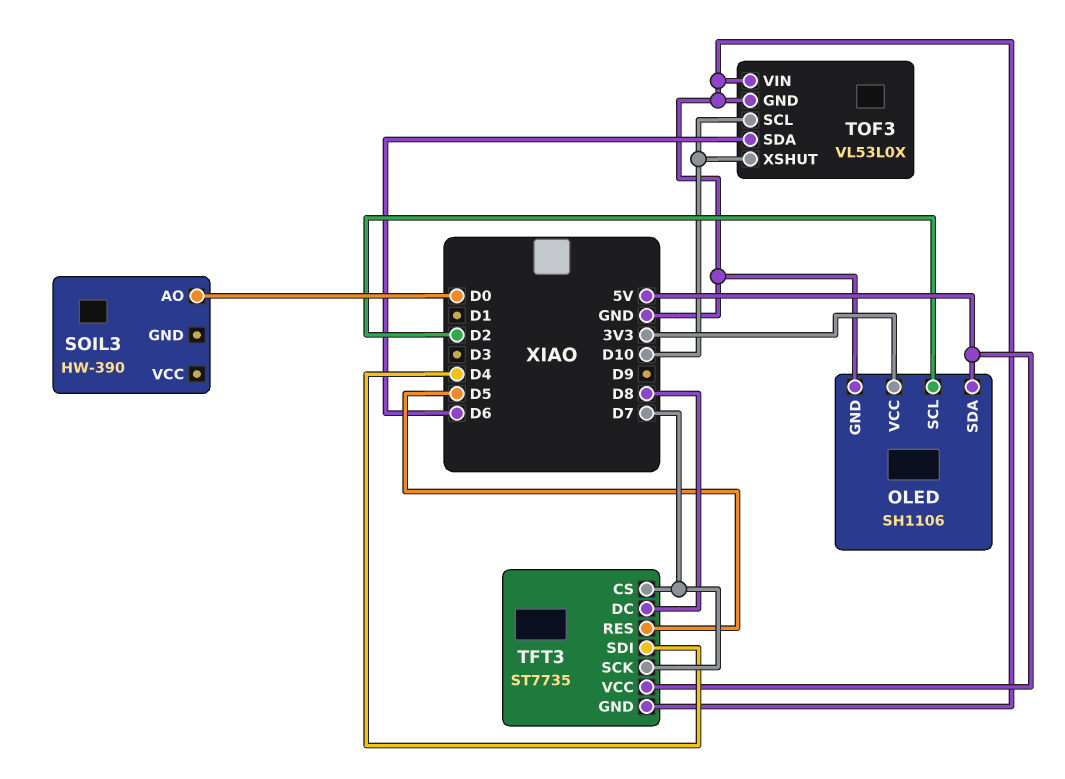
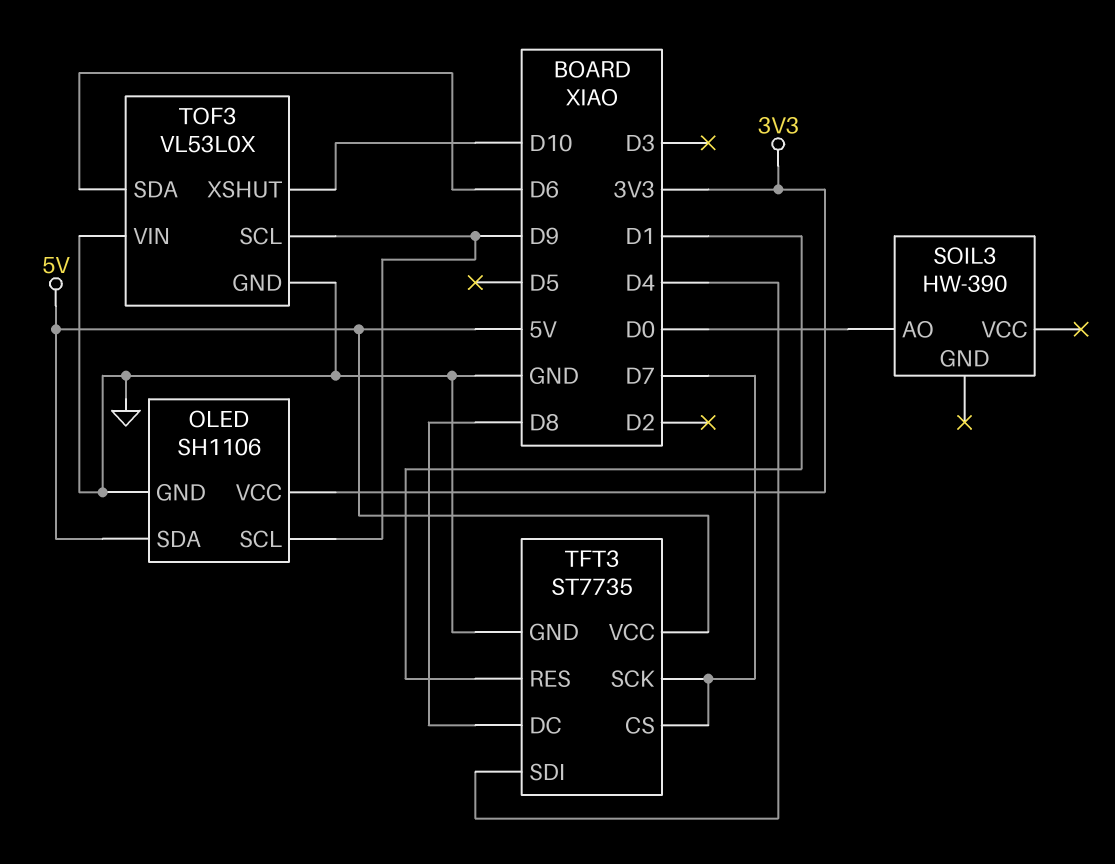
OLED pin SCL: D2 -> D9
TFT3 pin RES: D5 -> D1
TOF3 pin SCL: D10 -> D9

